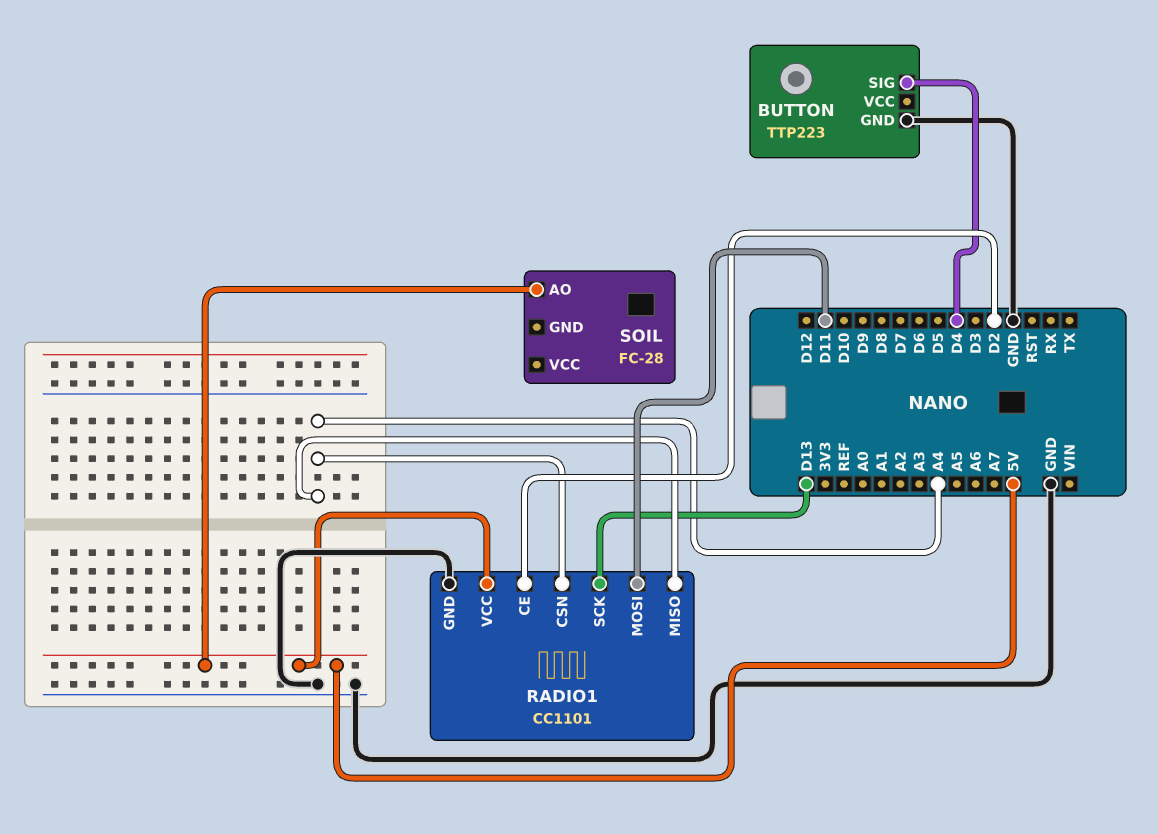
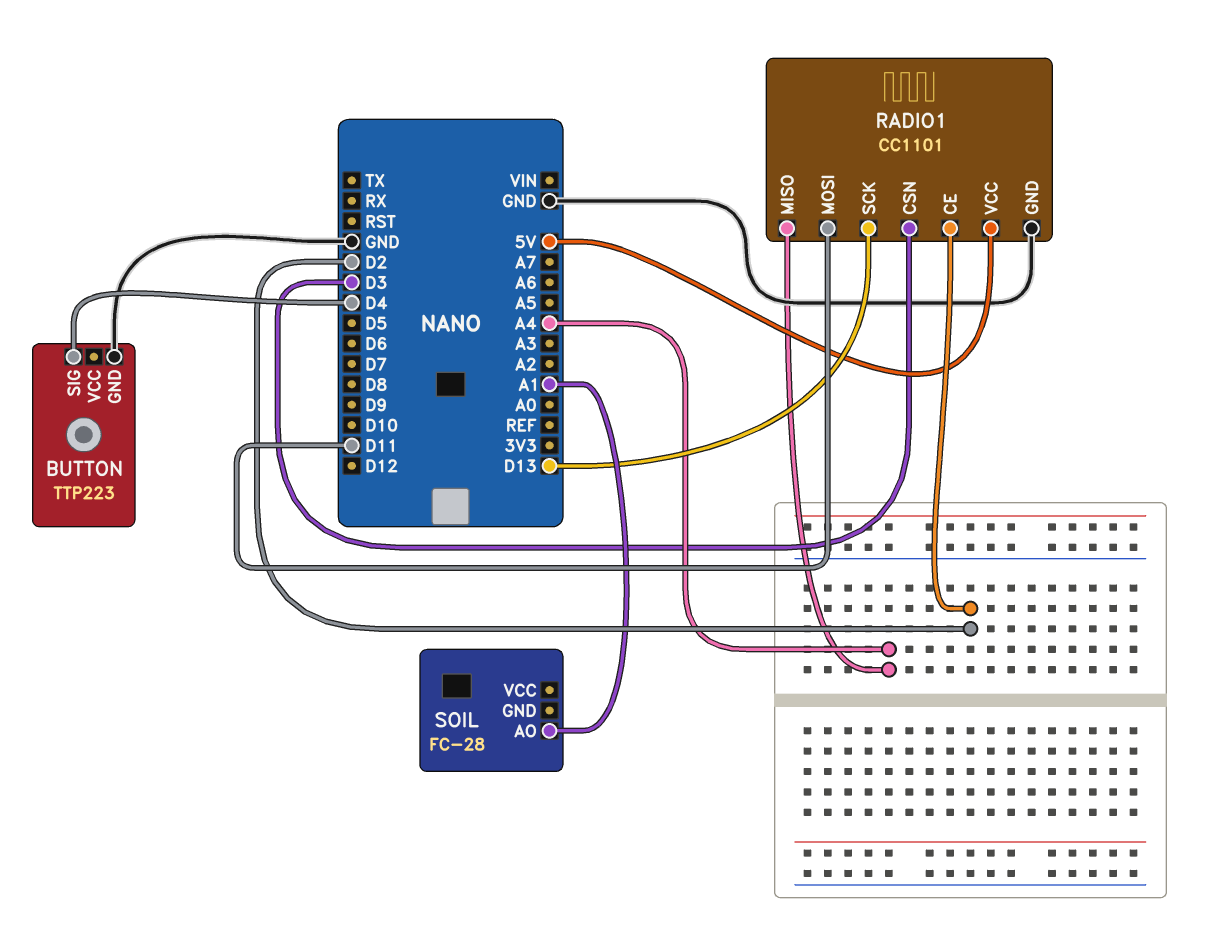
RADIO1 pin CSN: A4 -> D3
SOIL pin AO: 5V -> A1

